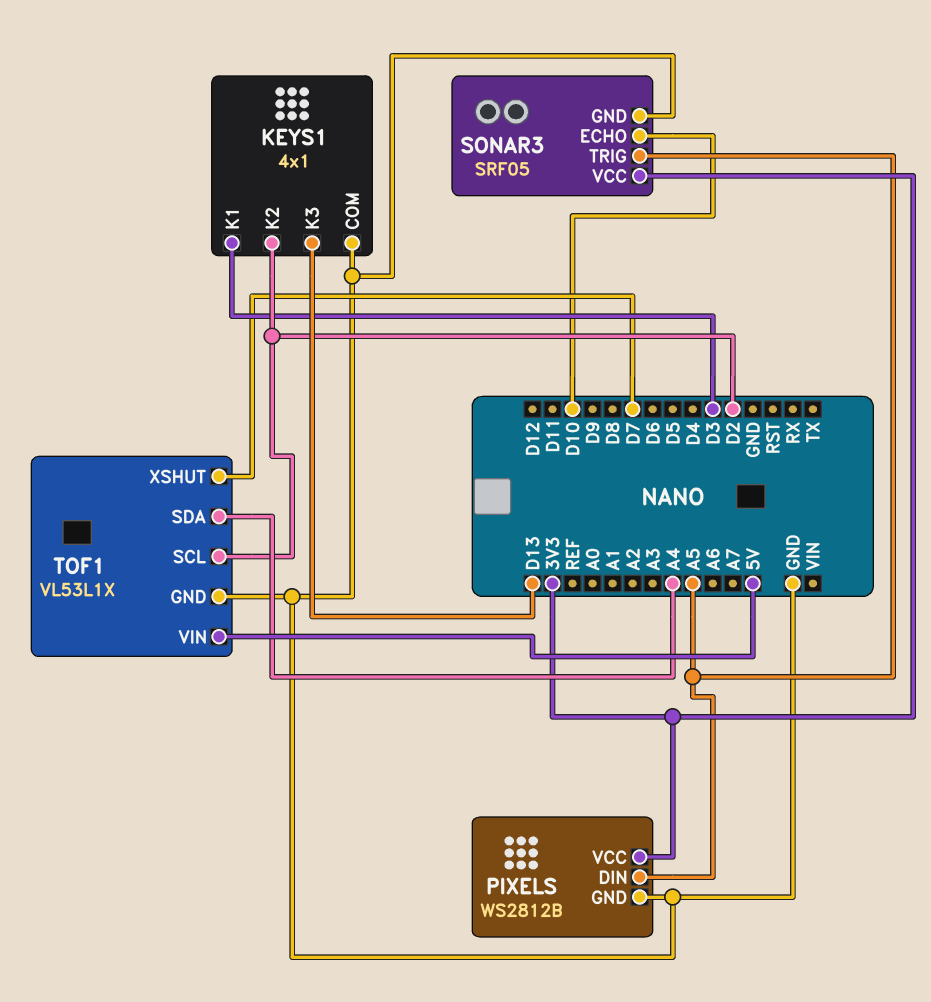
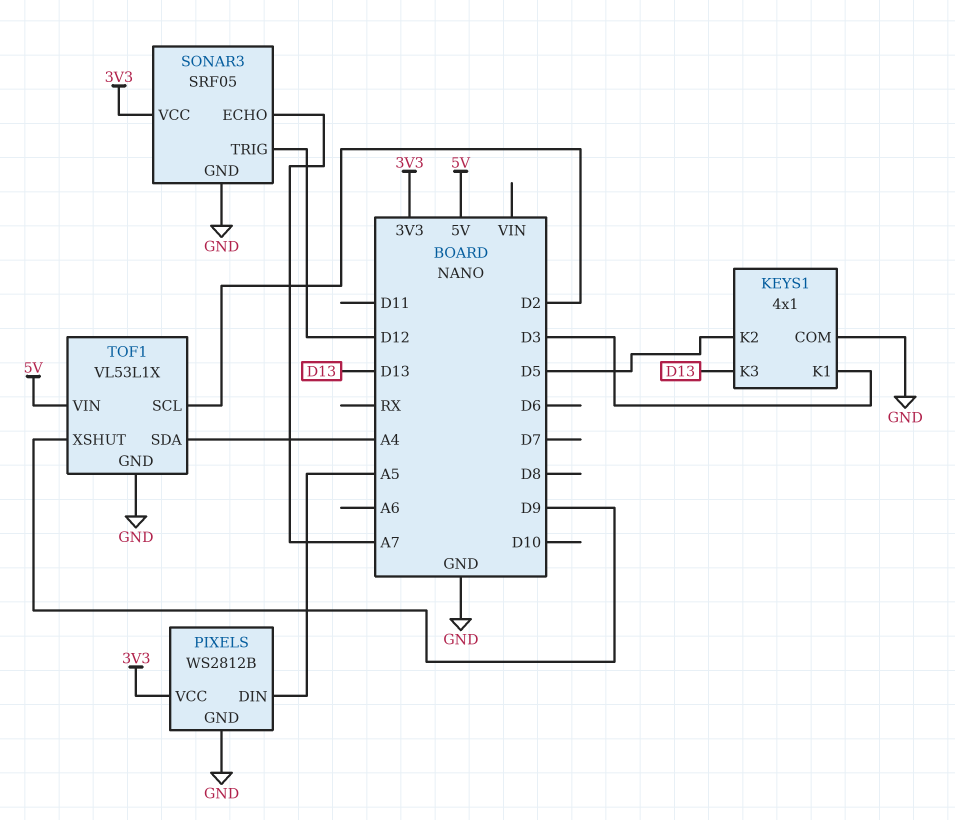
KEYS1 pin K2: D2 -> D5
SONAR3 pin ECHO: D10 -> A7
SONAR3 pin TRIG: A5 -> D12
TOF1 pin XSHUT: D7 -> D9

